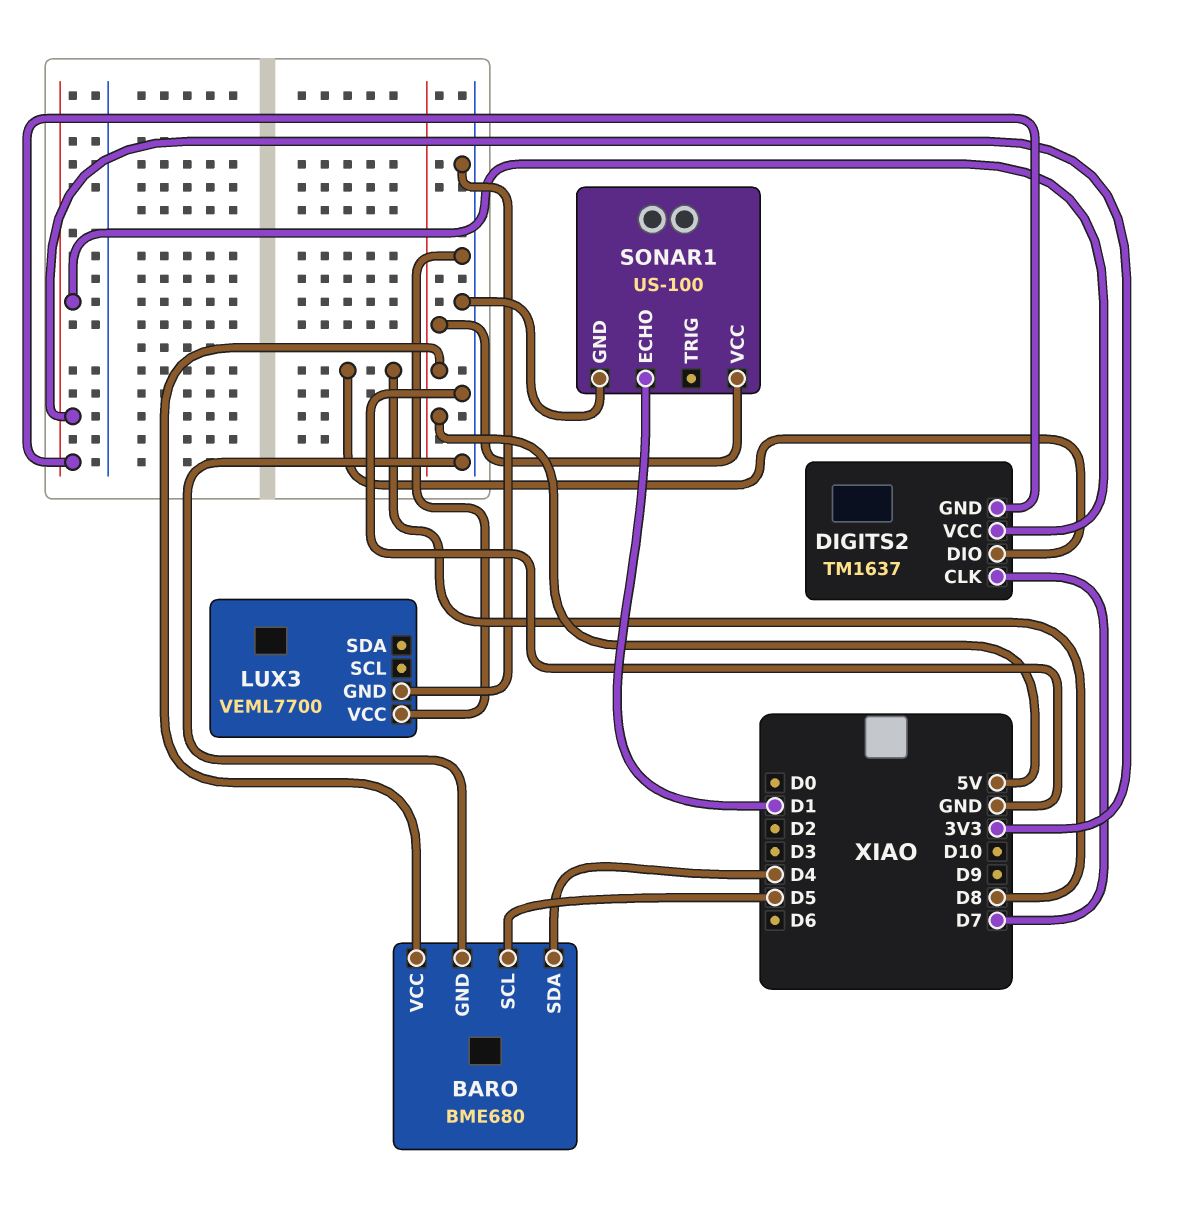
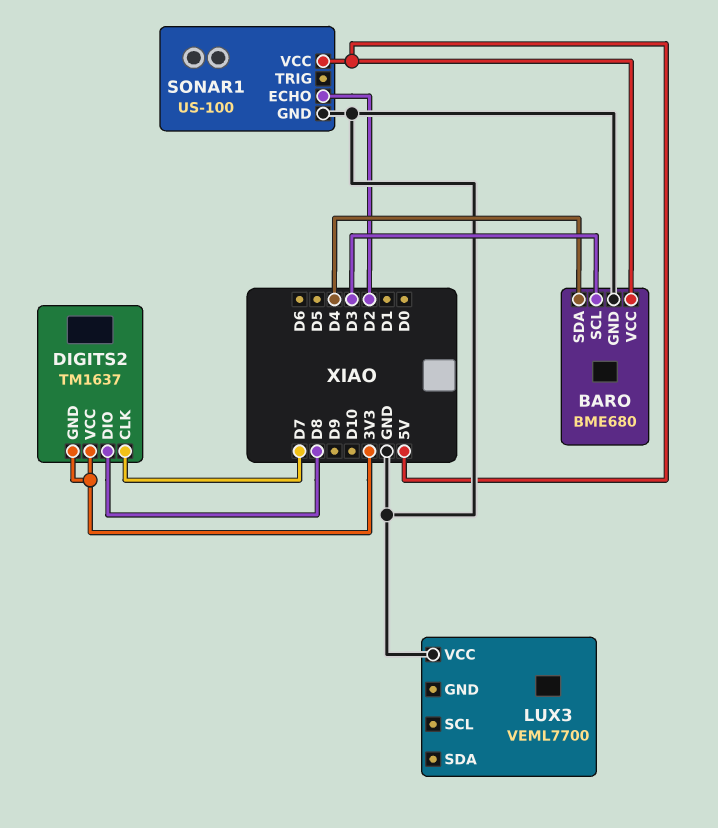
BARO pin SCL: D5 -> D3
LUX3 pin GND: GND -> none
SONAR1 pin ECHO: D1 -> D2

